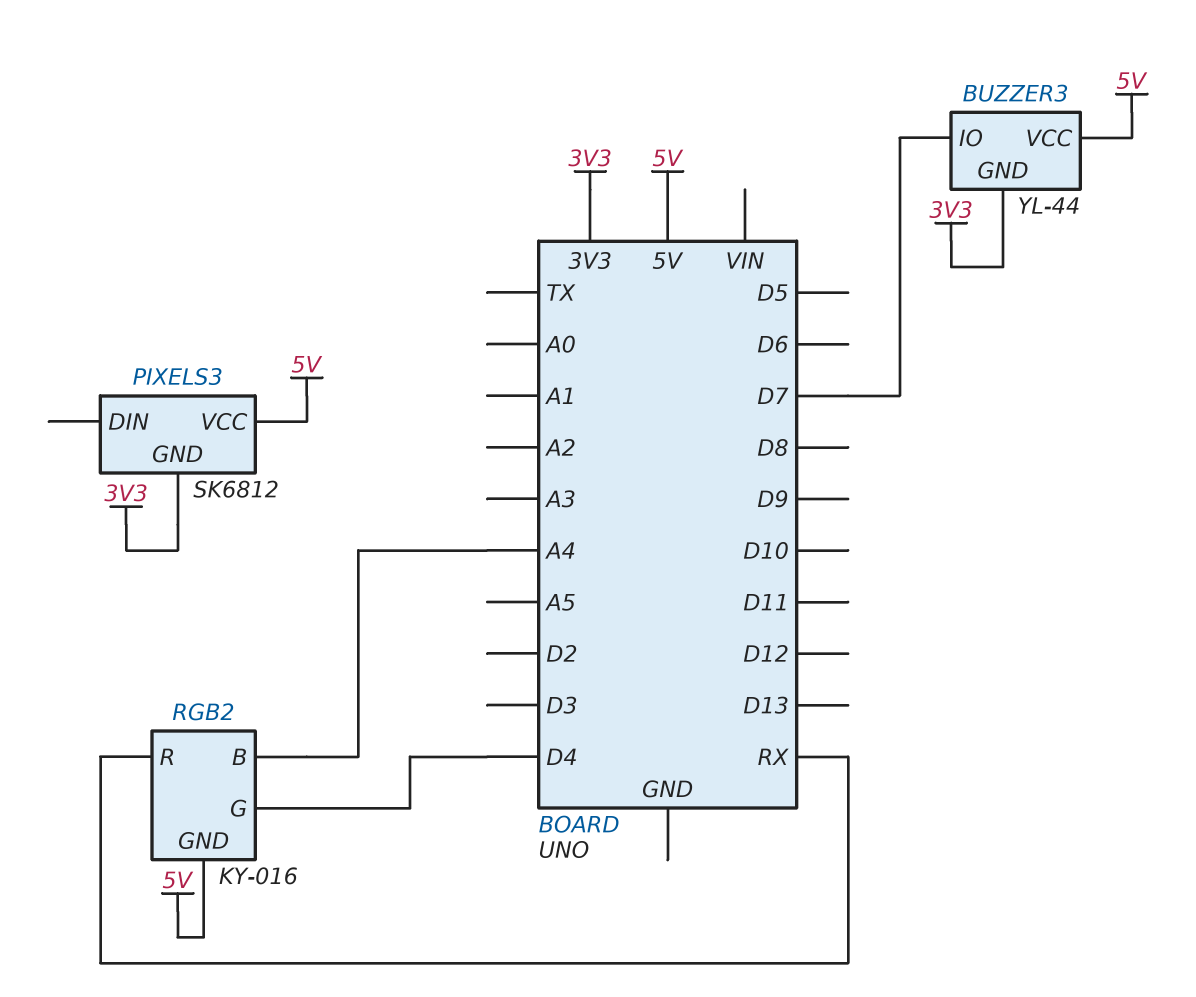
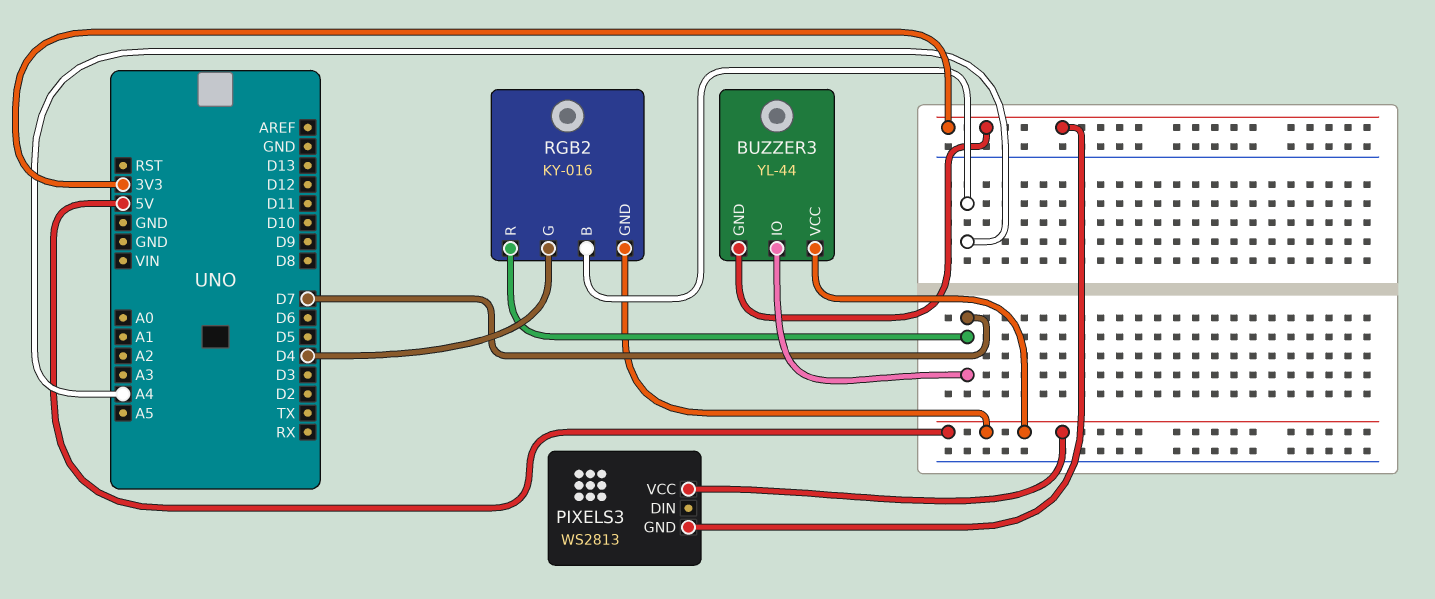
PIXELS3: SK6812 -> WS2813
RGB2 pin R: RX -> D7

